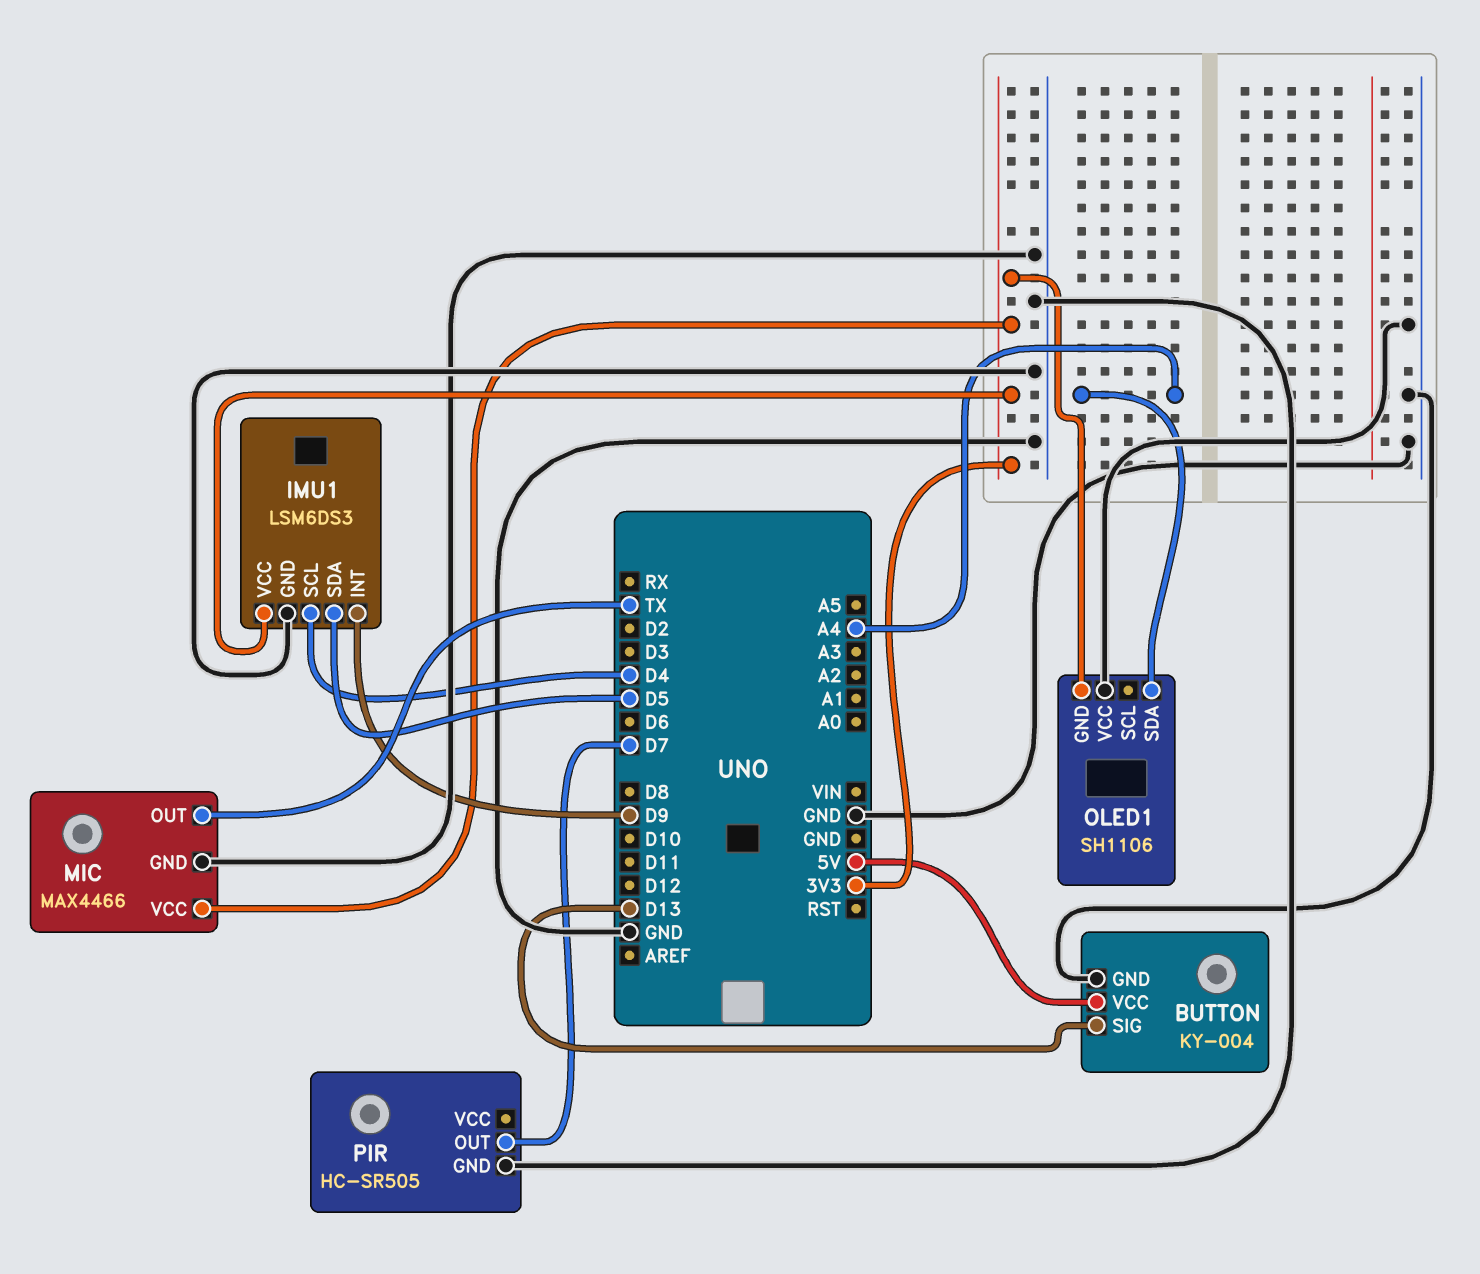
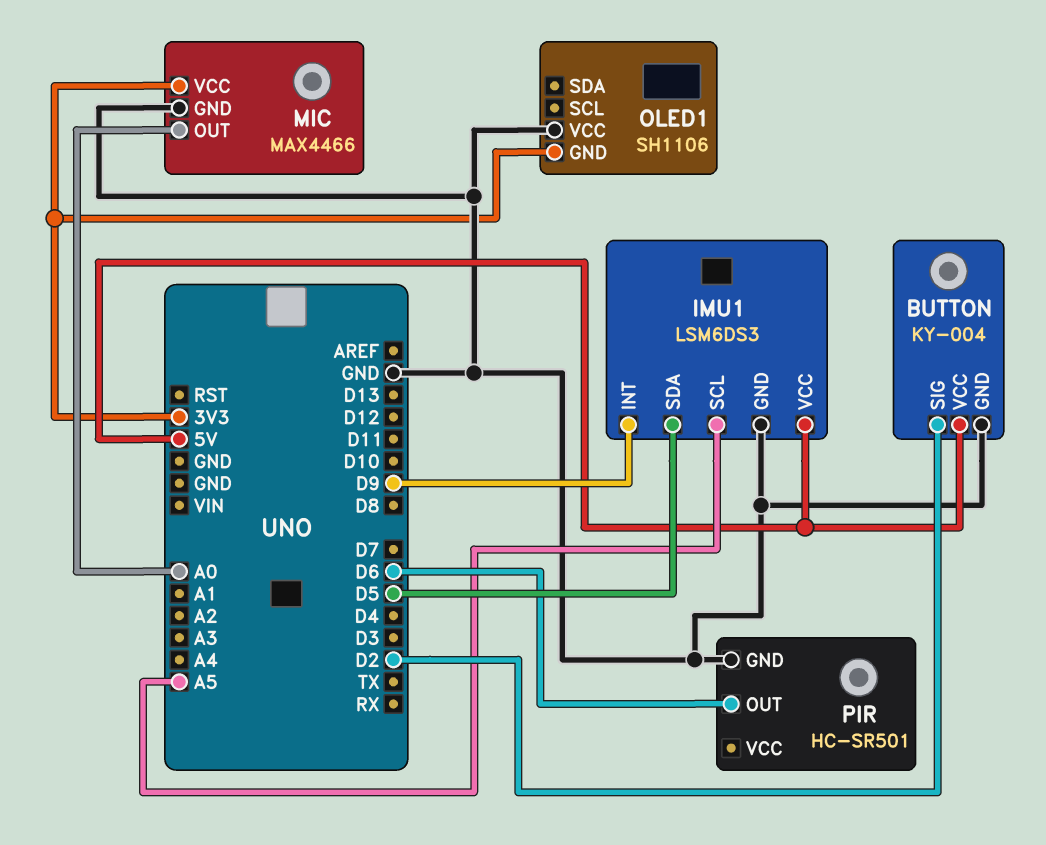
BUTTON pin SIG: D13 -> D2
IMU1 pin SCL: D4 -> A5
IMU1 pin VCC: 3V3 -> 5V
MIC pin OUT: TX -> A0
OLED1 pin SDA: A4 -> none
PIR: HC-SR505 -> HC-SR501
PIR pin OUT: D7 -> D6

